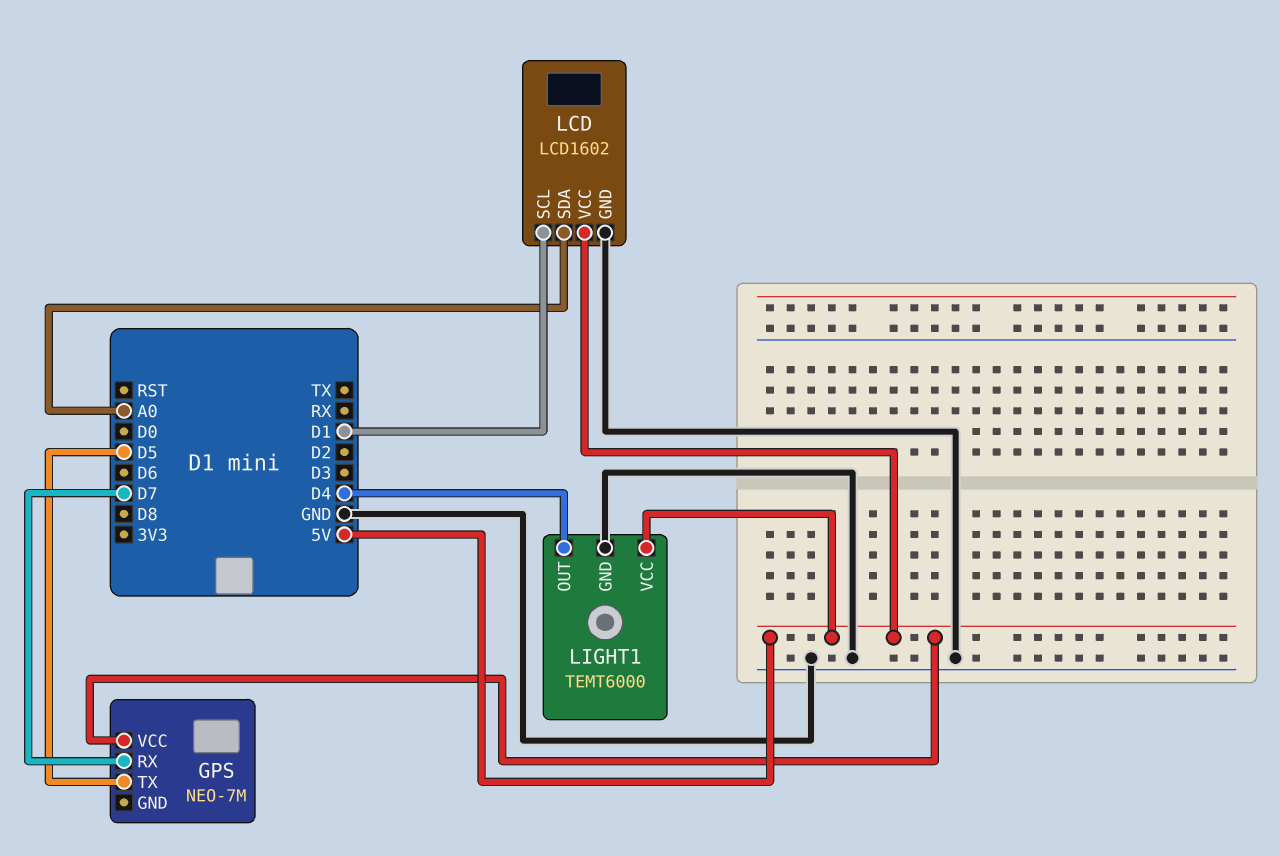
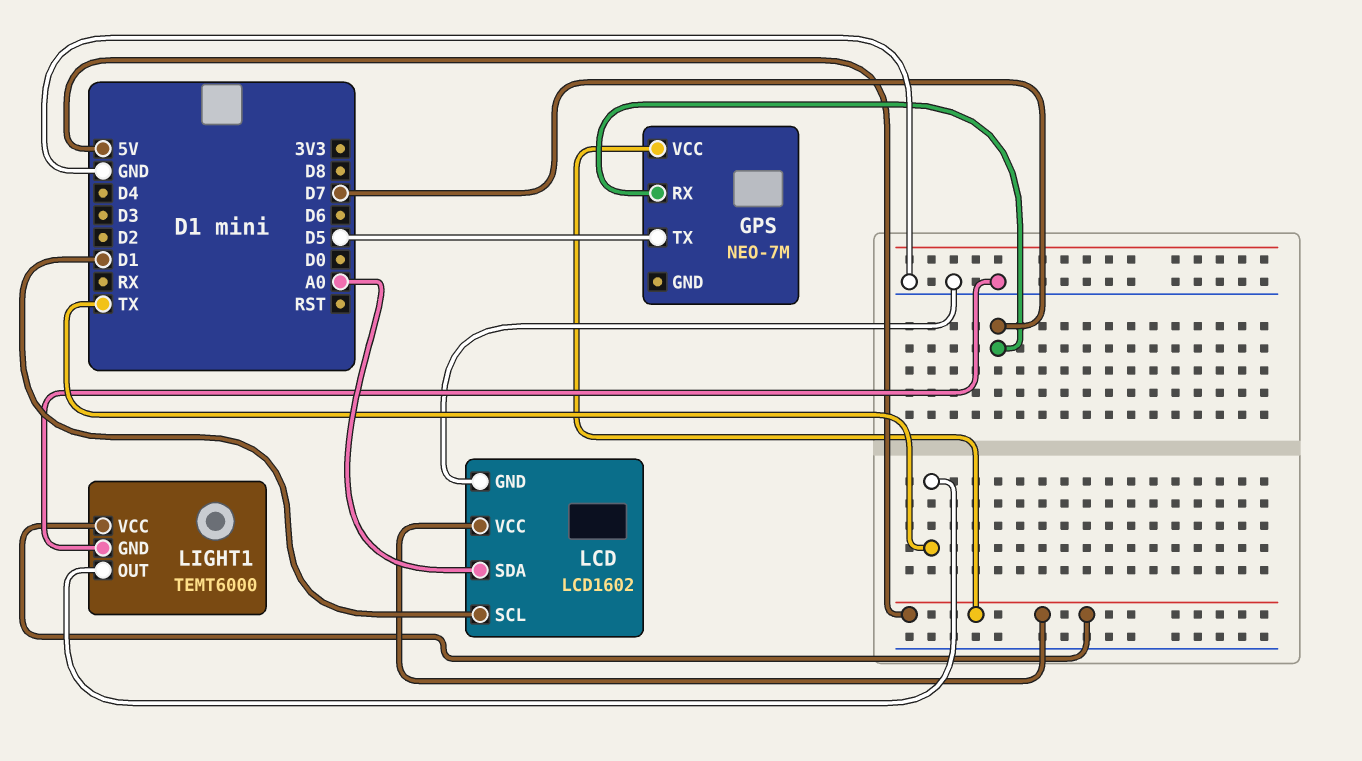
LIGHT1 pin OUT: D4 -> TX

